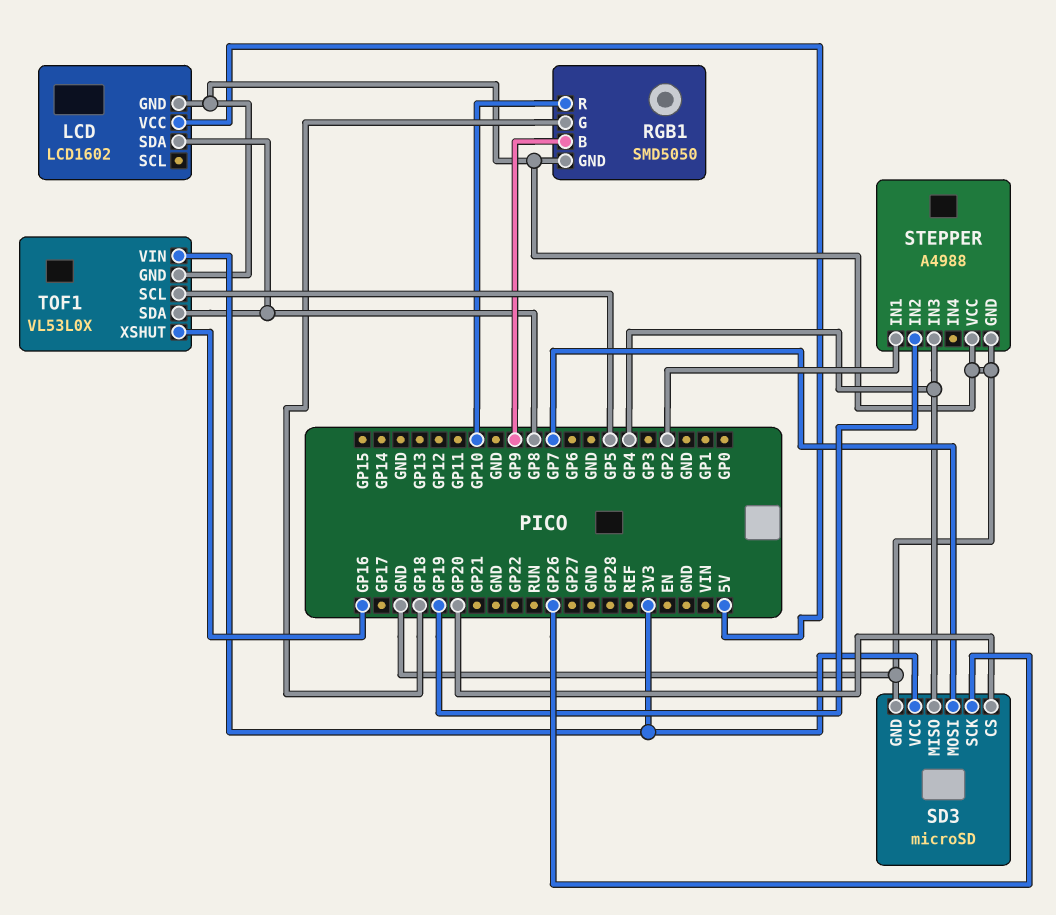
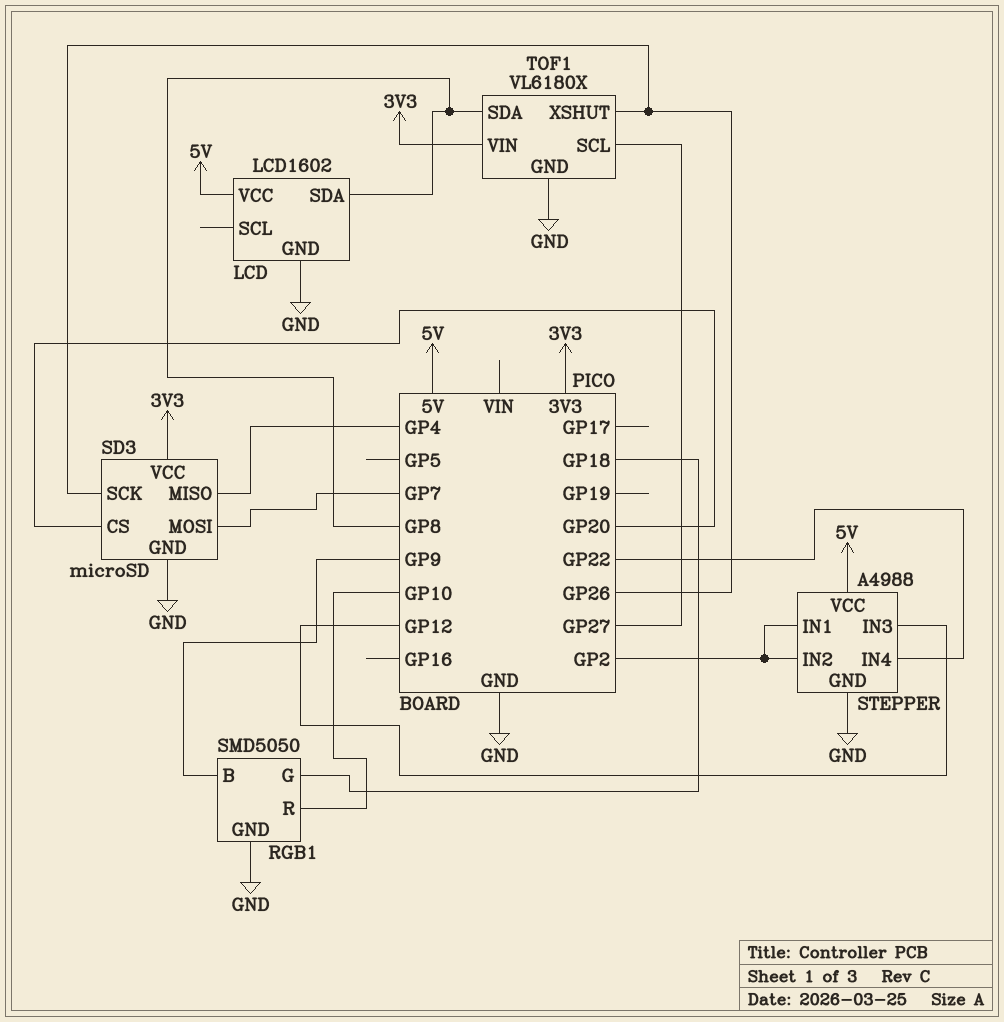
STEPPER pin IN2: GP19 -> GP2
STEPPER pin IN3: GP4 -> GP12
STEPPER pin IN4: none -> GP22
STEPPER pin VCC: GND -> 5V
TOF1: VL53L0X -> VL6180X
TOF1 pin SCL: GP5 -> GP27
TOF1 pin XSHUT: GP16 -> GP26

